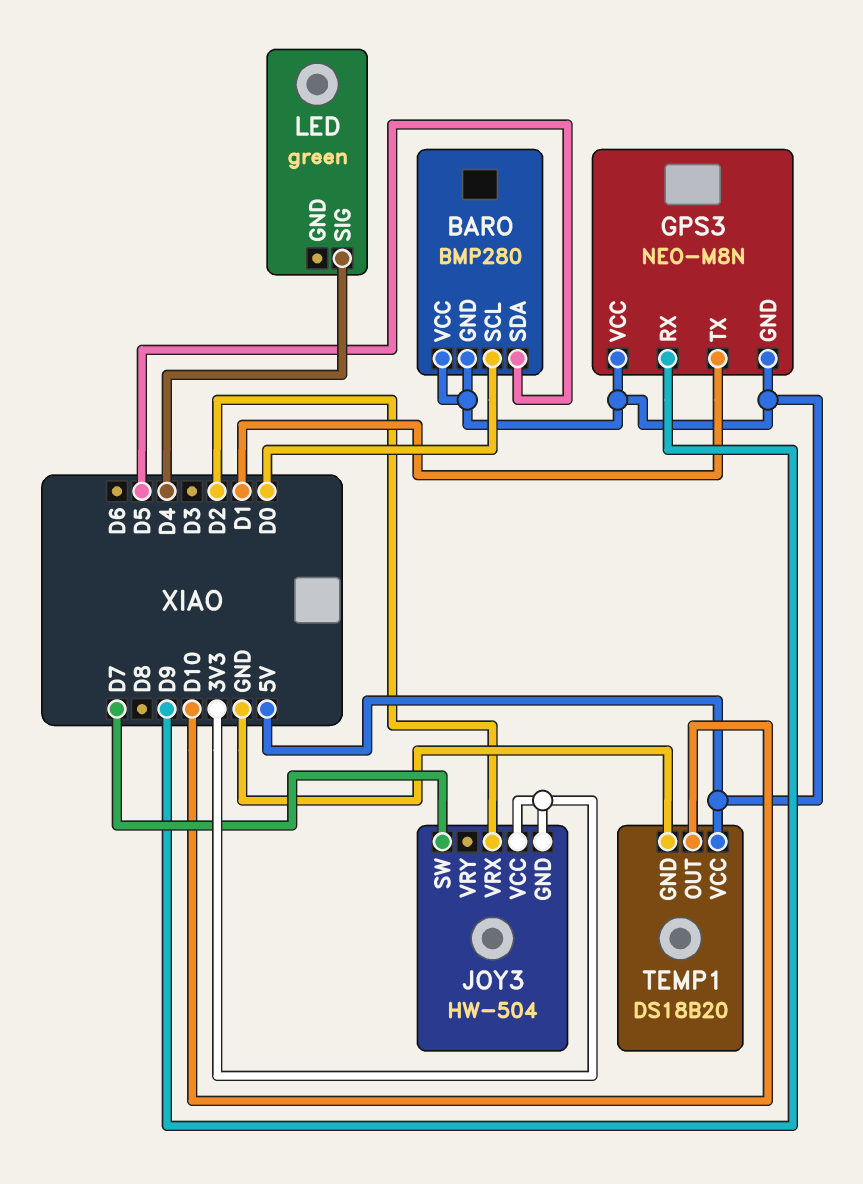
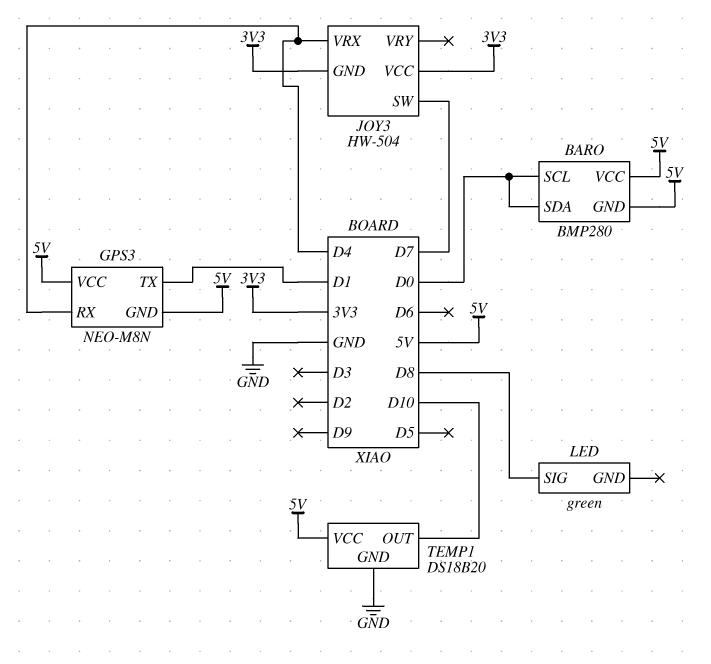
BARO pin SDA: D5 -> D0
GPS3 pin RX: D9 -> D4
JOY3 pin VRX: D2 -> D4
LED pin SIG: D4 -> D8

